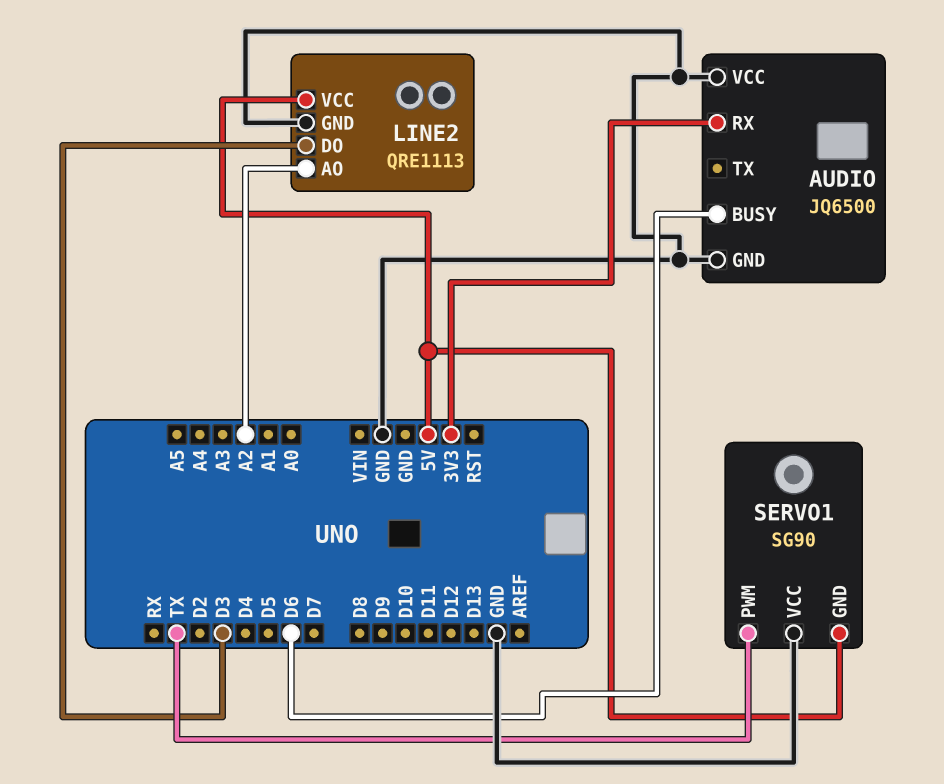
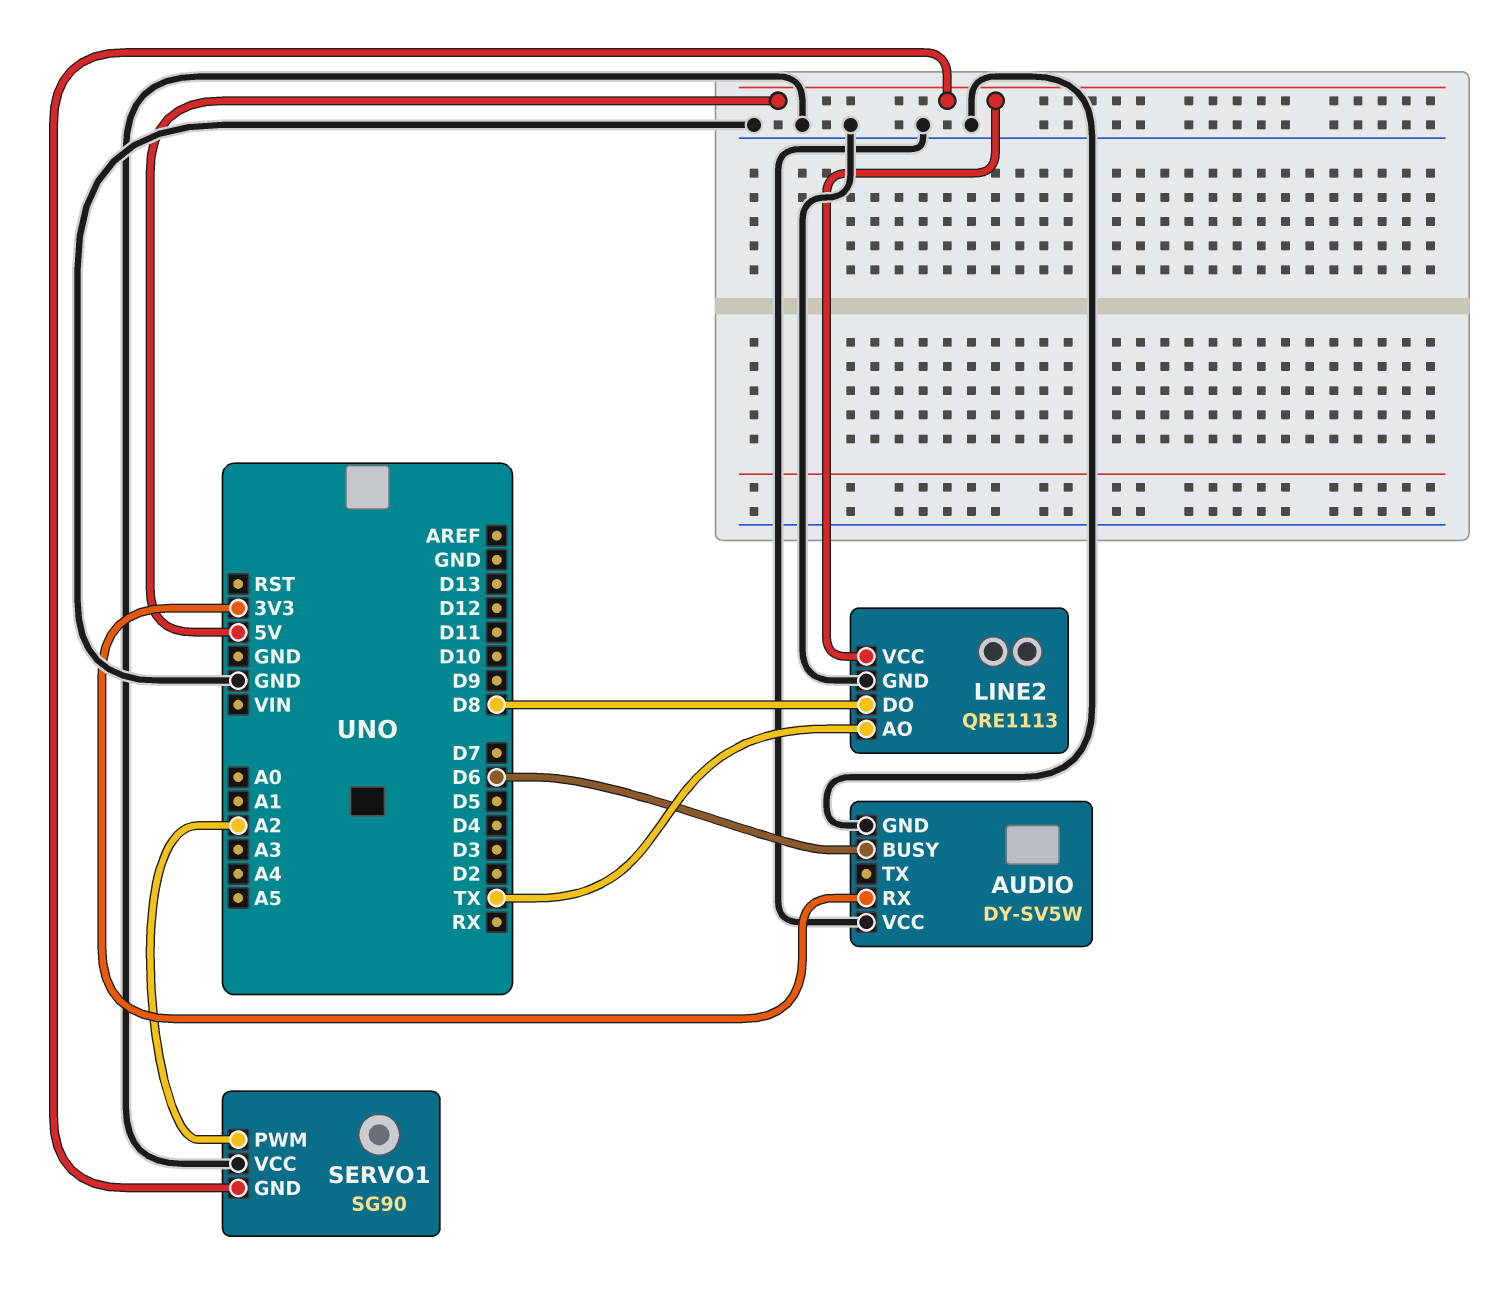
AUDIO: JQ6500 -> DY-SV5W
LINE2 pin AO: A2 -> TX
LINE2 pin DO: D3 -> D8
SERVO1 pin PWM: TX -> A2

